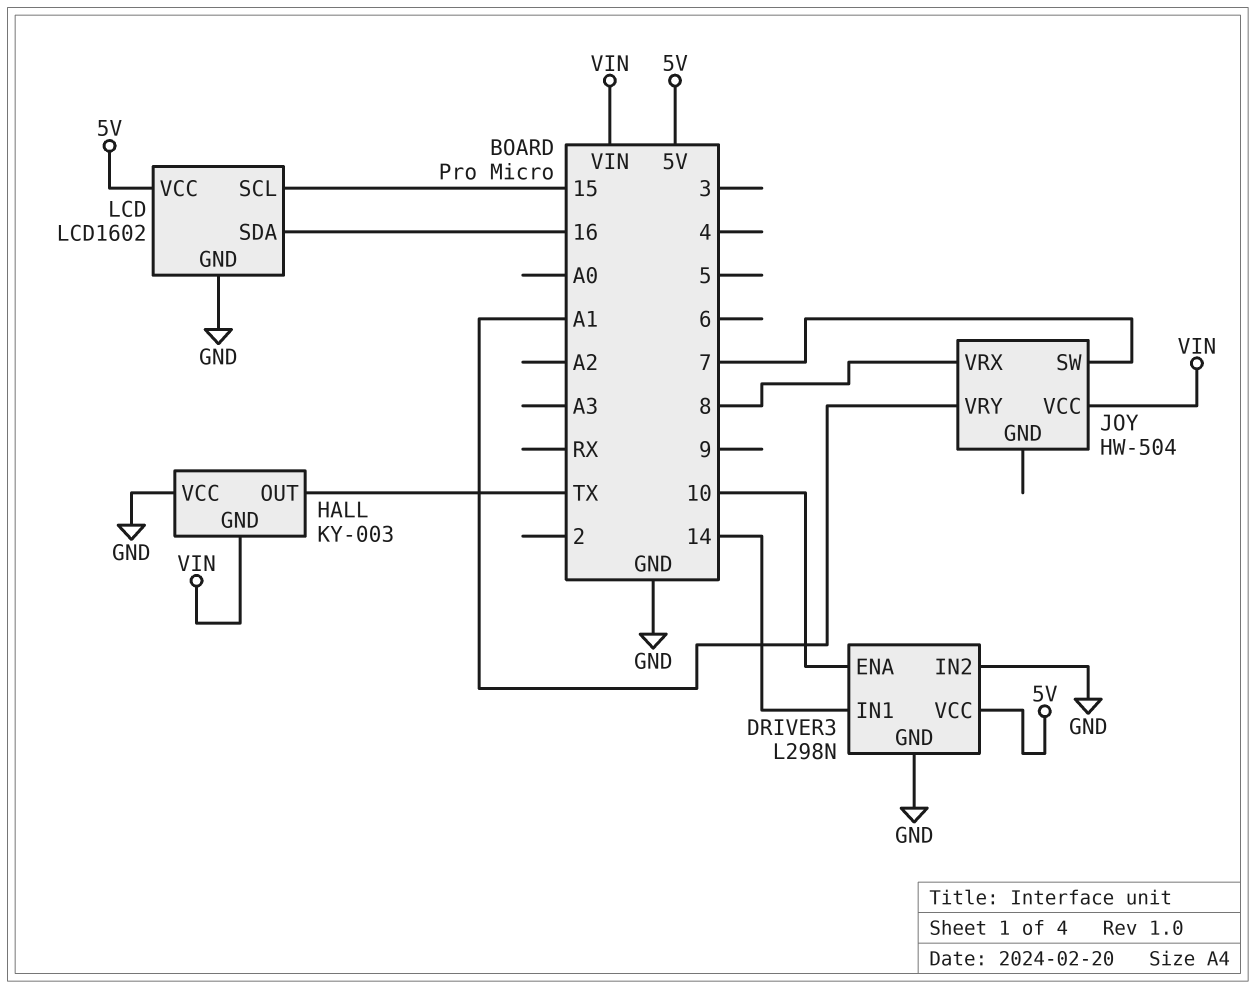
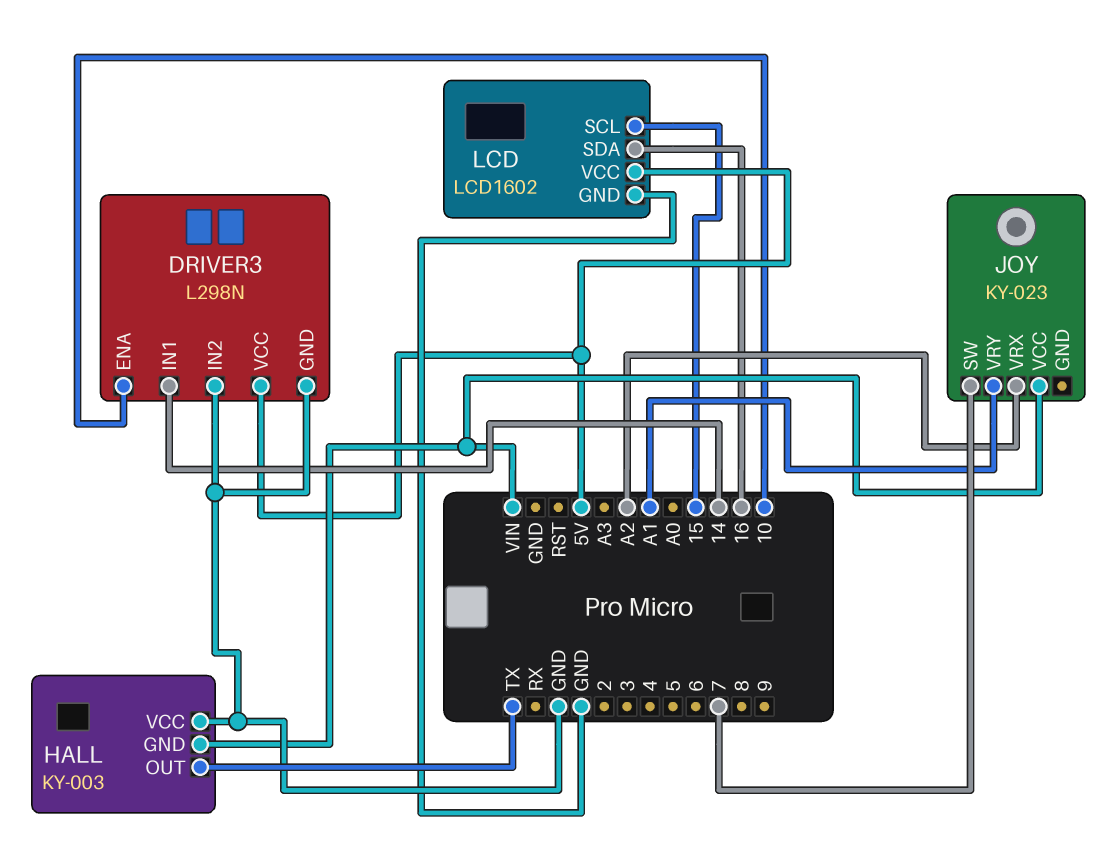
JOY: HW-504 -> KY-023
JOY pin VRX: 8 -> A2

